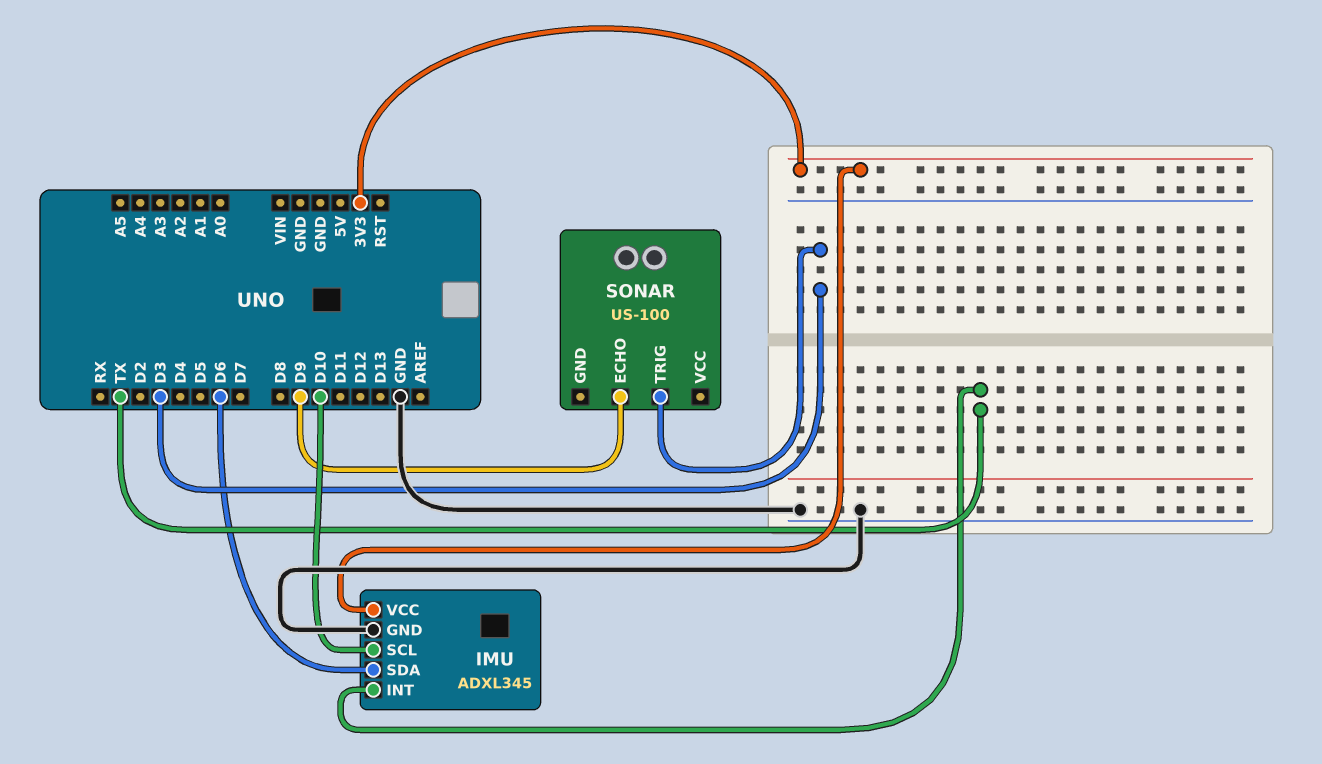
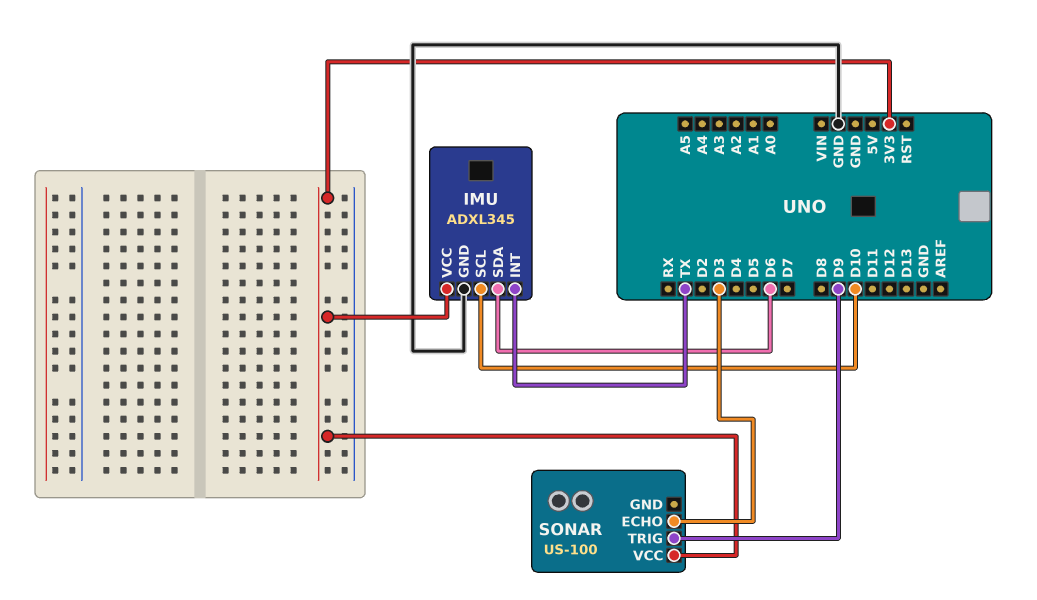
SONAR pin ECHO: D9 -> D3
SONAR pin TRIG: D3 -> D9
SONAR pin VCC: none -> 3V3

